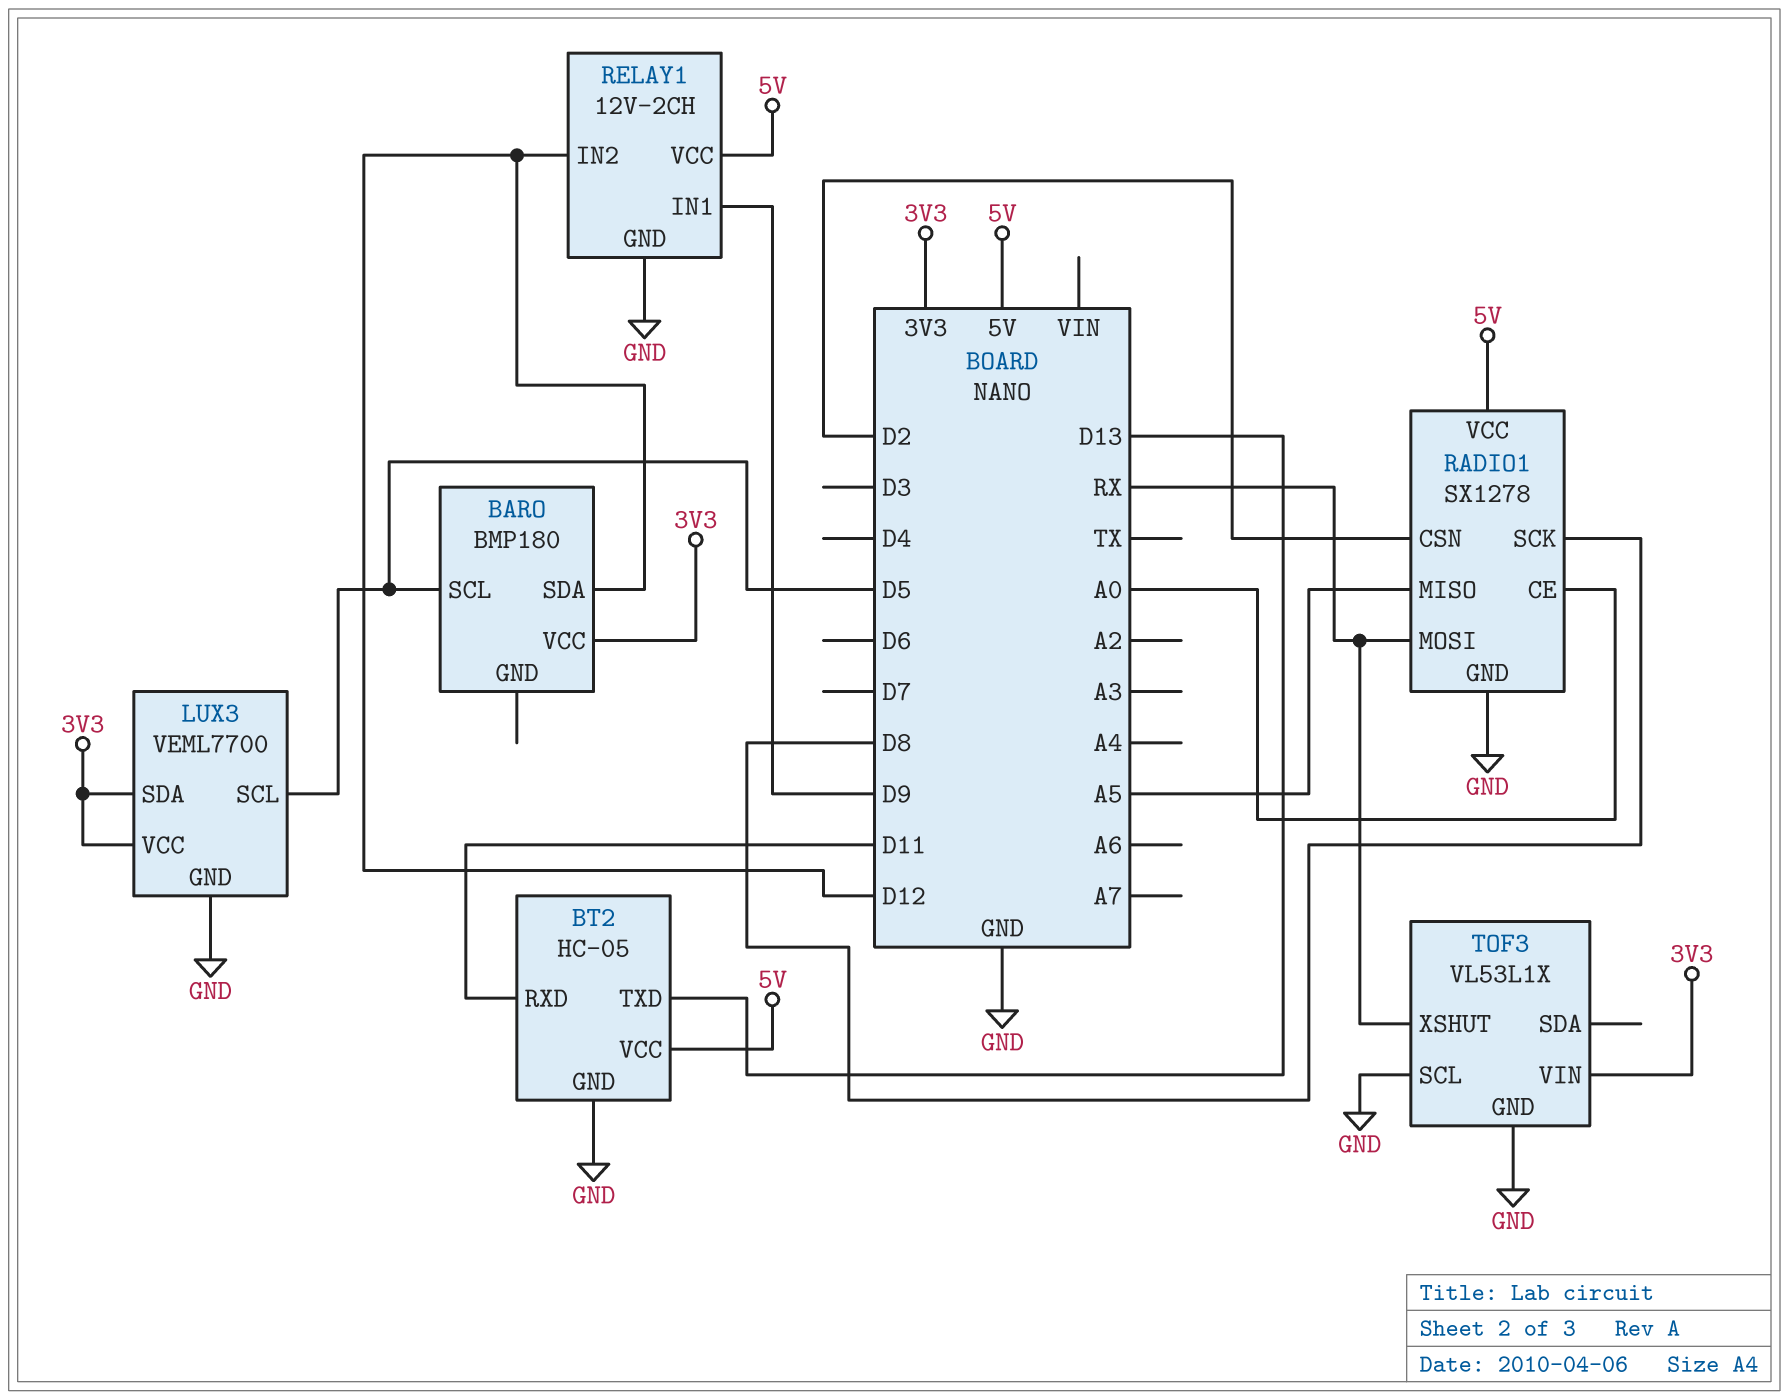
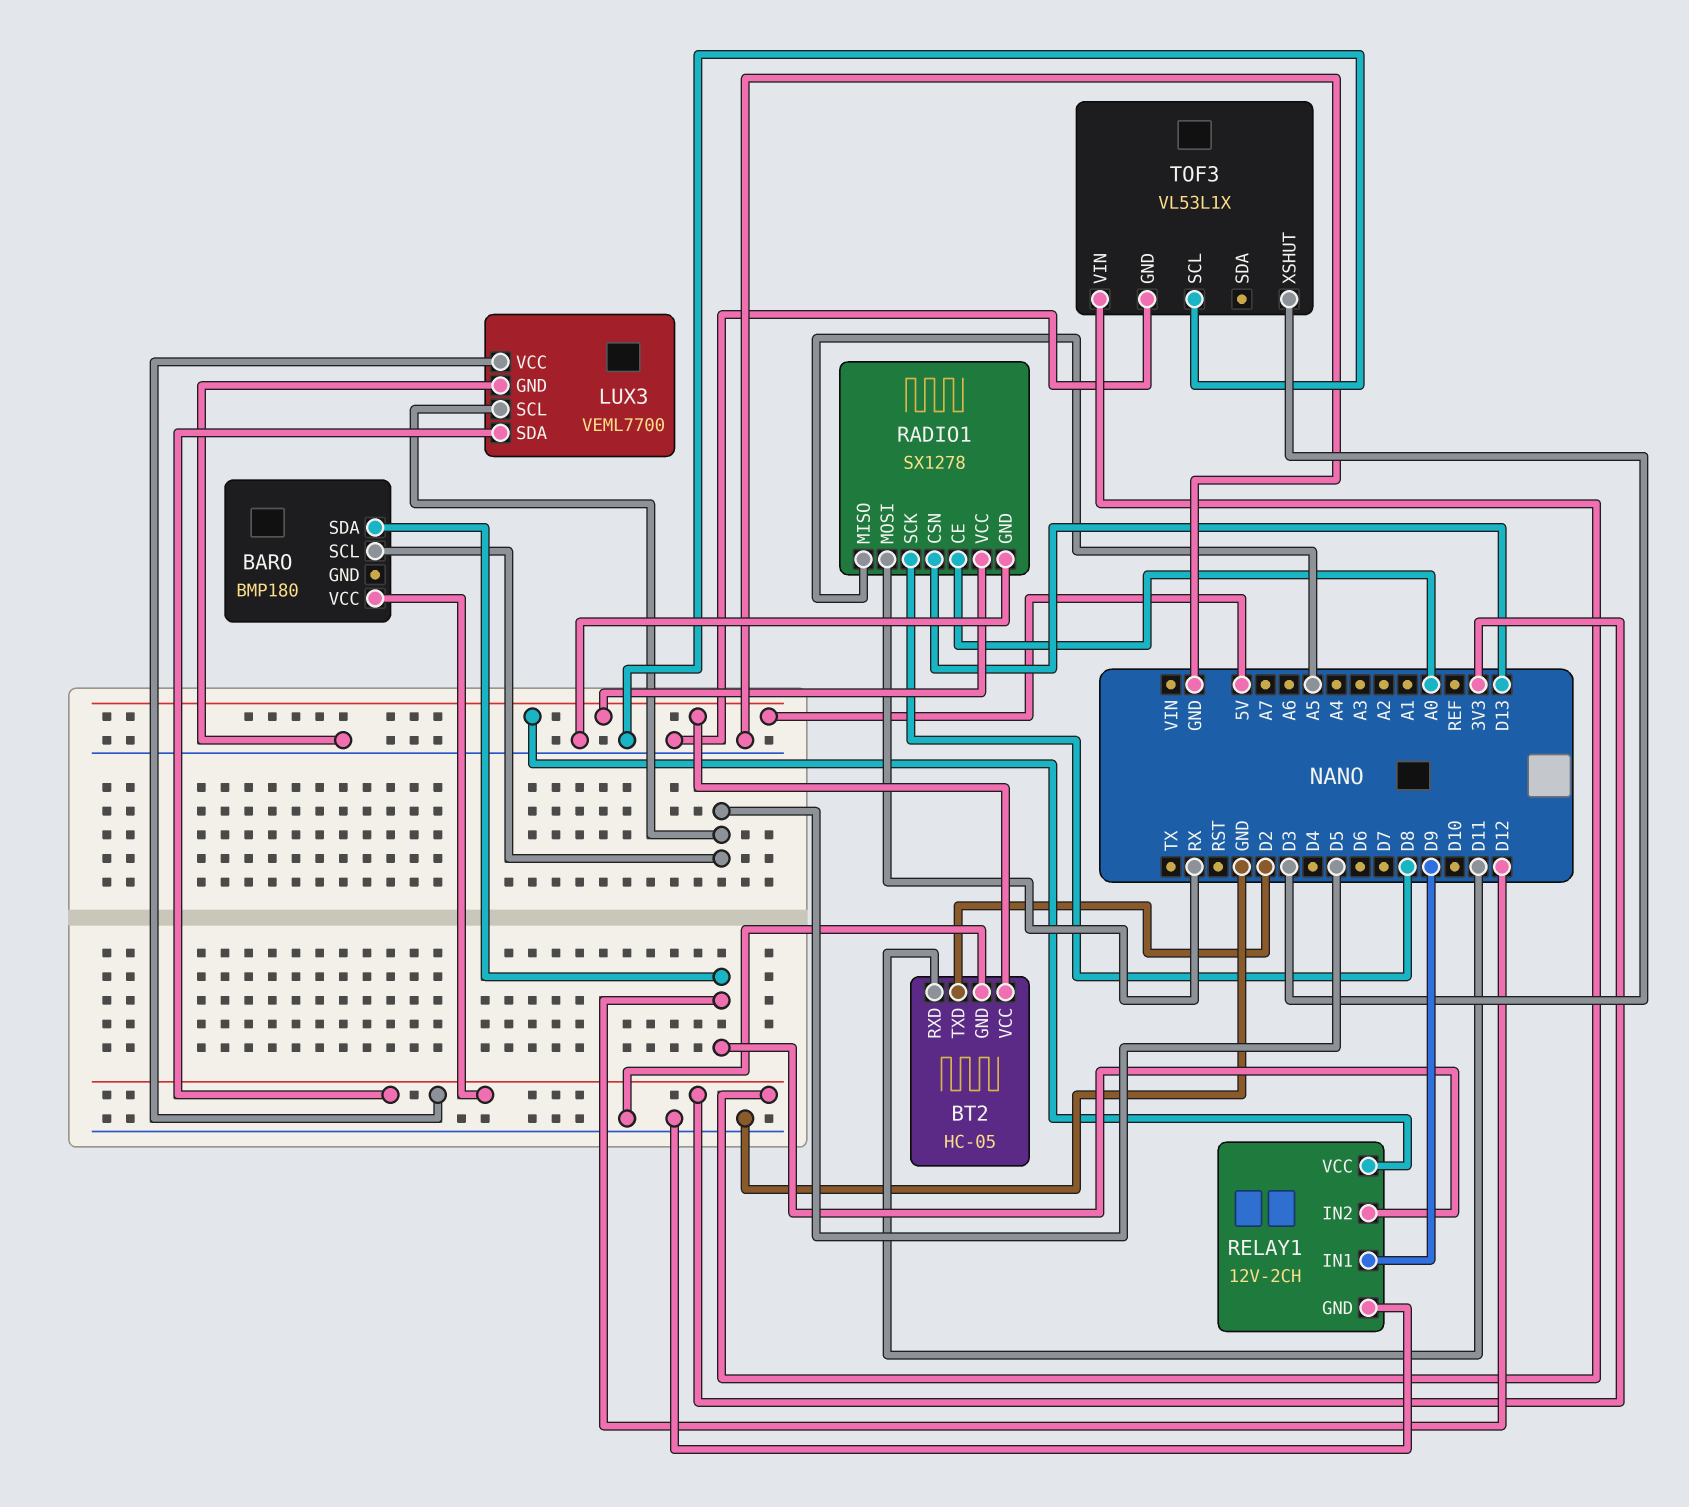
BT2 pin TXD: D13 -> D2
RADIO1 pin CSN: D2 -> D13
TOF3 pin XSHUT: RX -> D3

